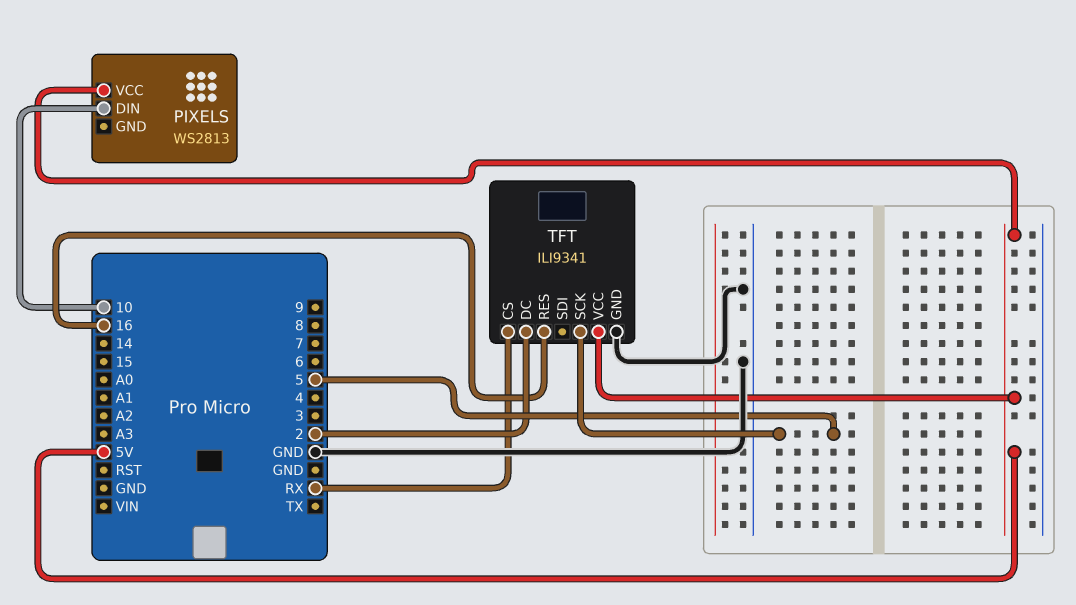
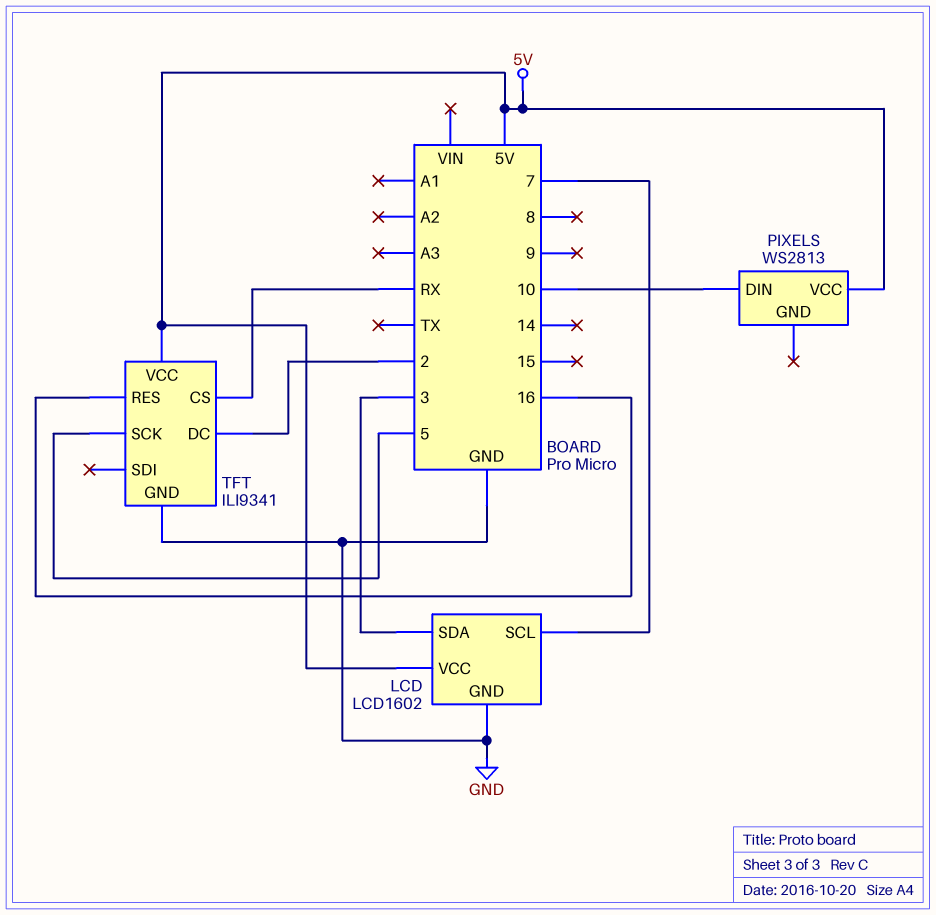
LCD: none -> LCD1602
LCD pin GND: none -> GND
LCD pin SCL: none -> 7
LCD pin SDA: none -> 3
LCD pin VCC: none -> 5V

